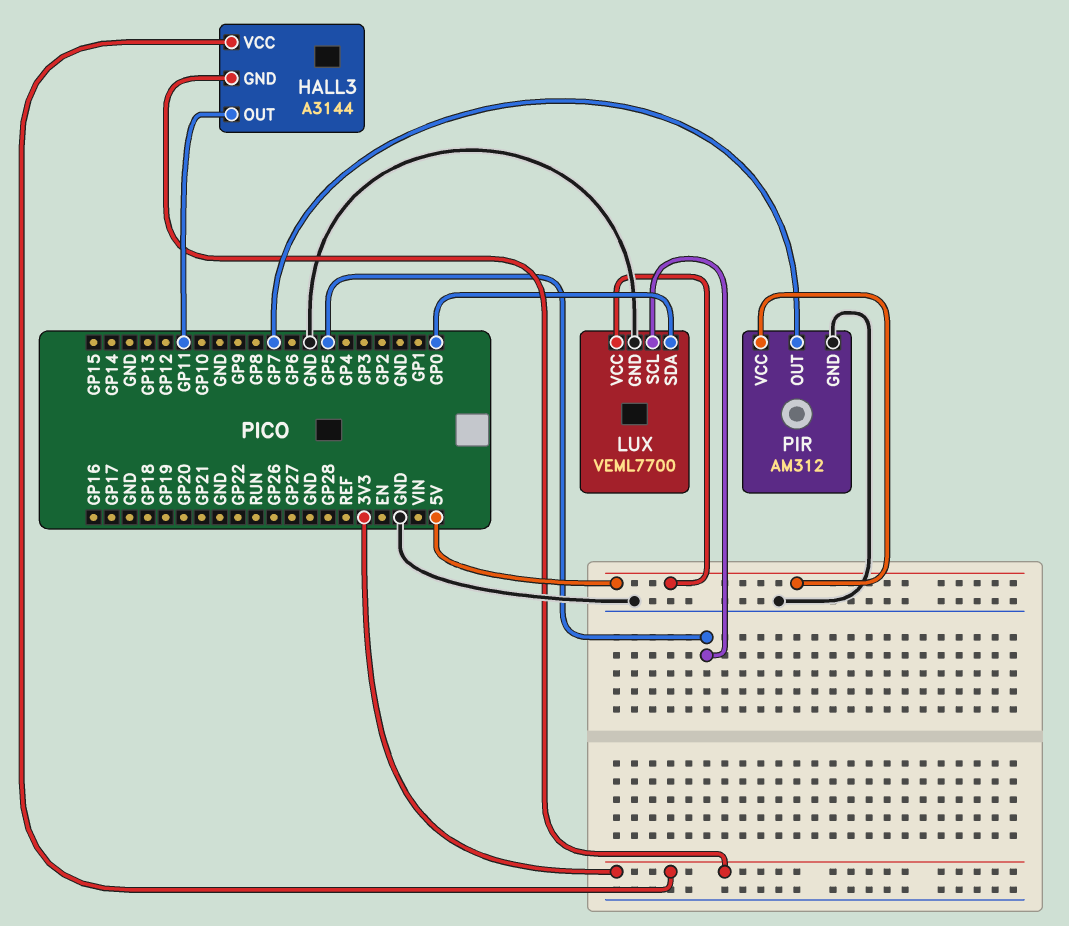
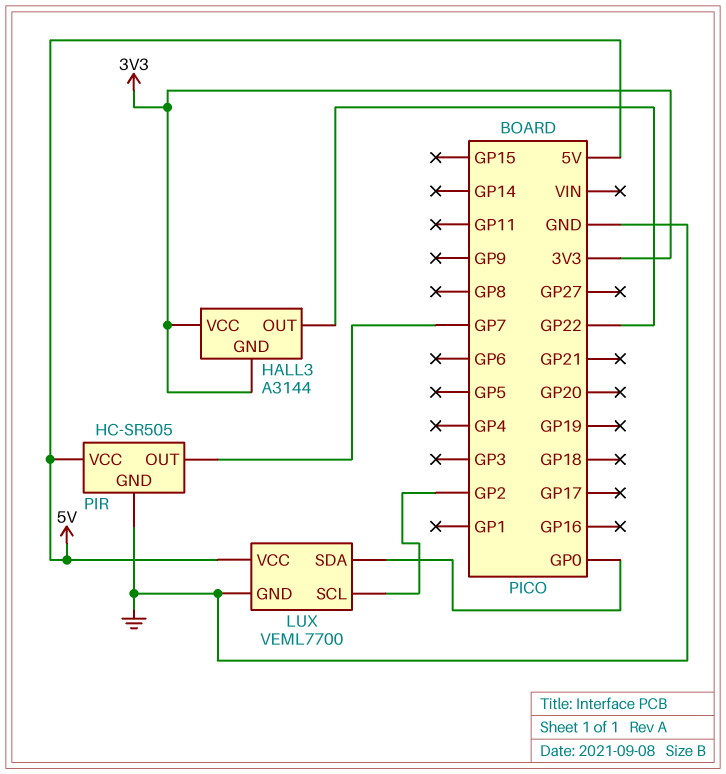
HALL3 pin OUT: GP11 -> GP22
LUX pin SCL: GP5 -> GP2
PIR: AM312 -> HC-SR505

